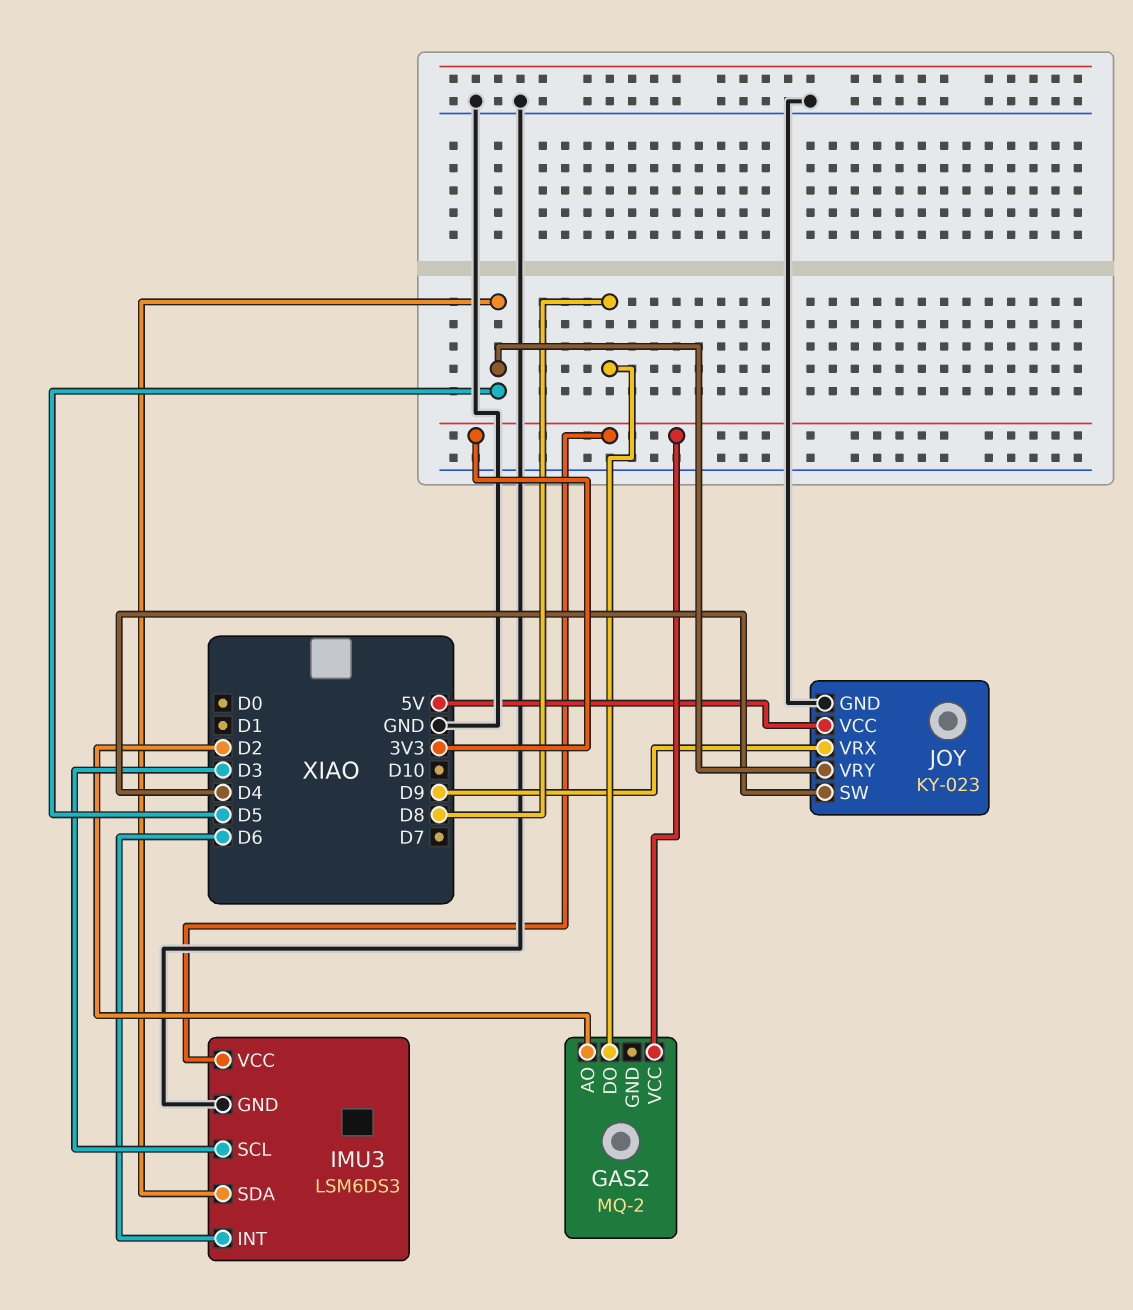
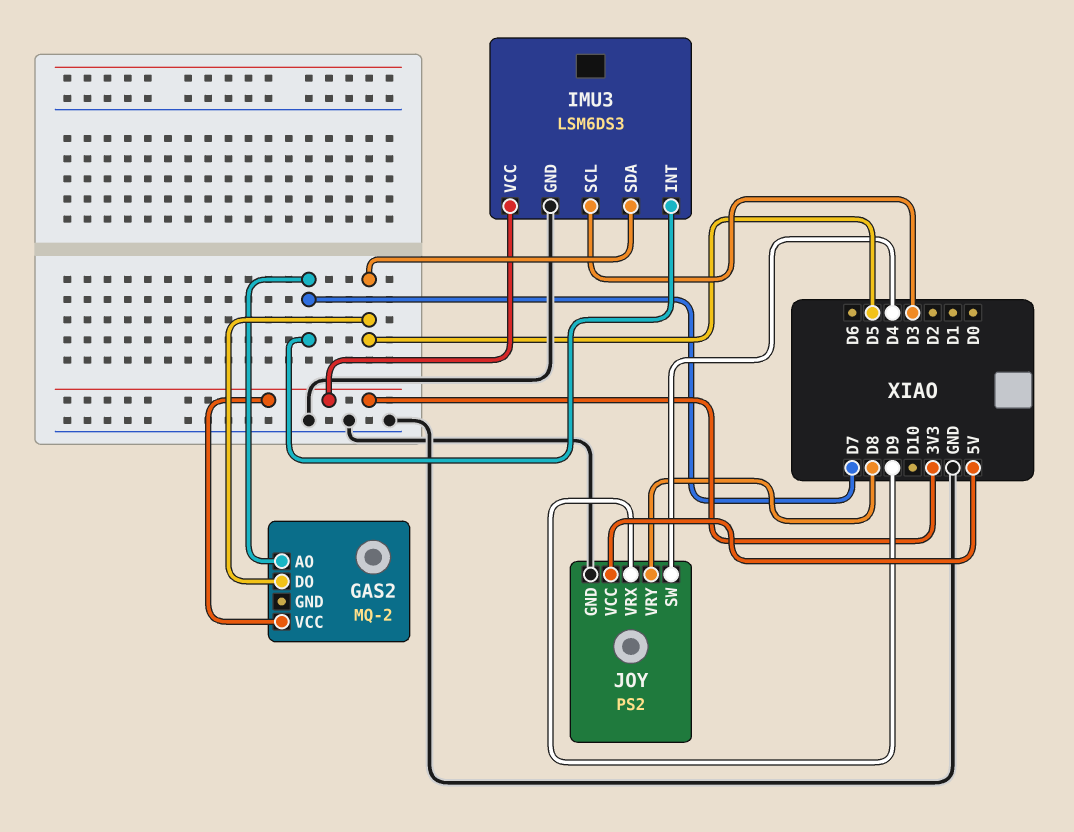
GAS2 pin AO: D2 -> D7
GAS2 pin DO: D8 -> D5
IMU3 pin INT: D6 -> D7
JOY: KY-023 -> PS2
JOY pin VRY: D5 -> D8

